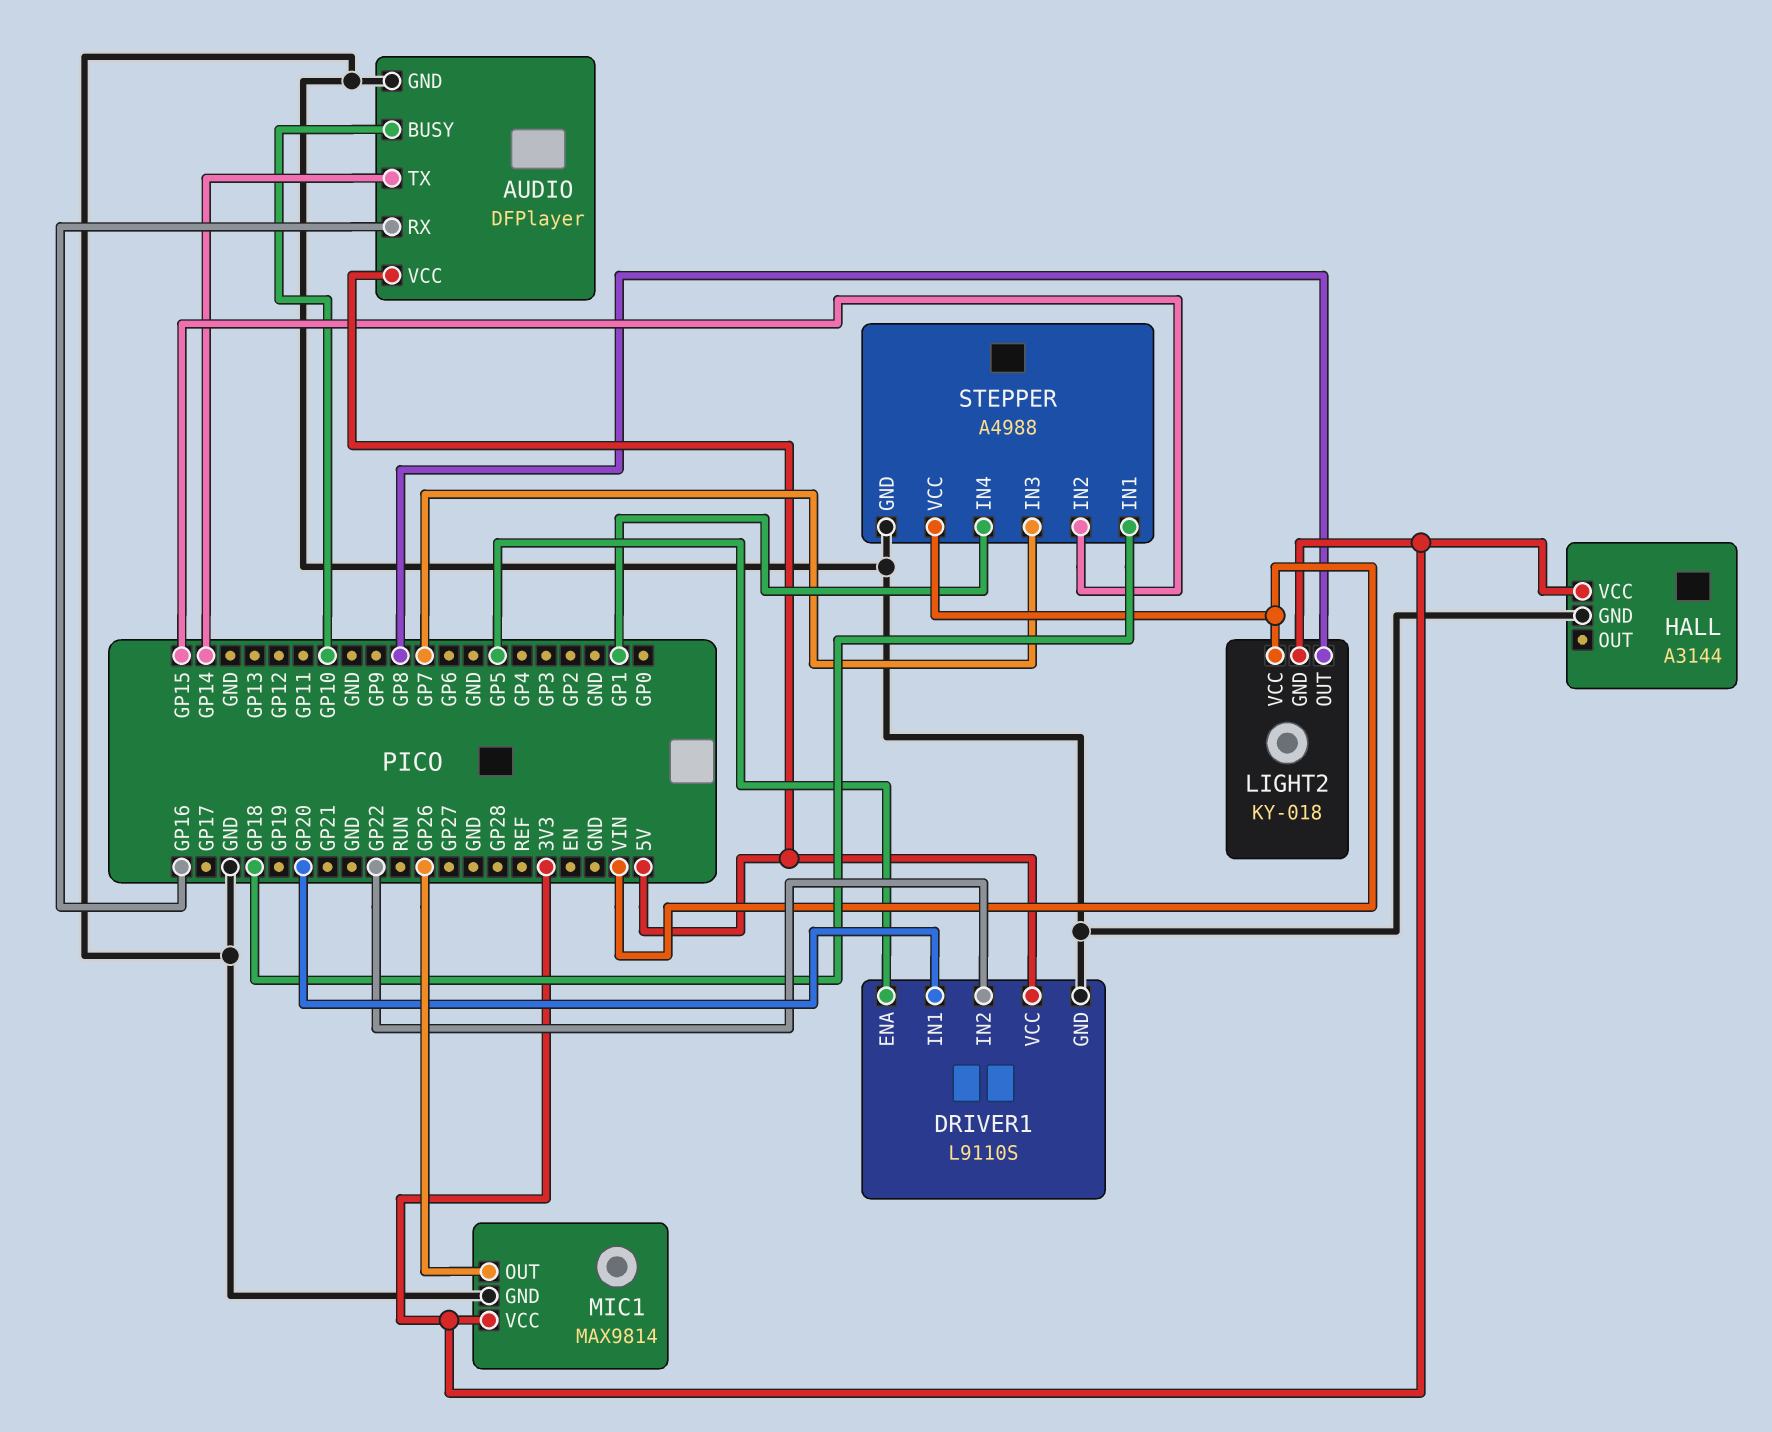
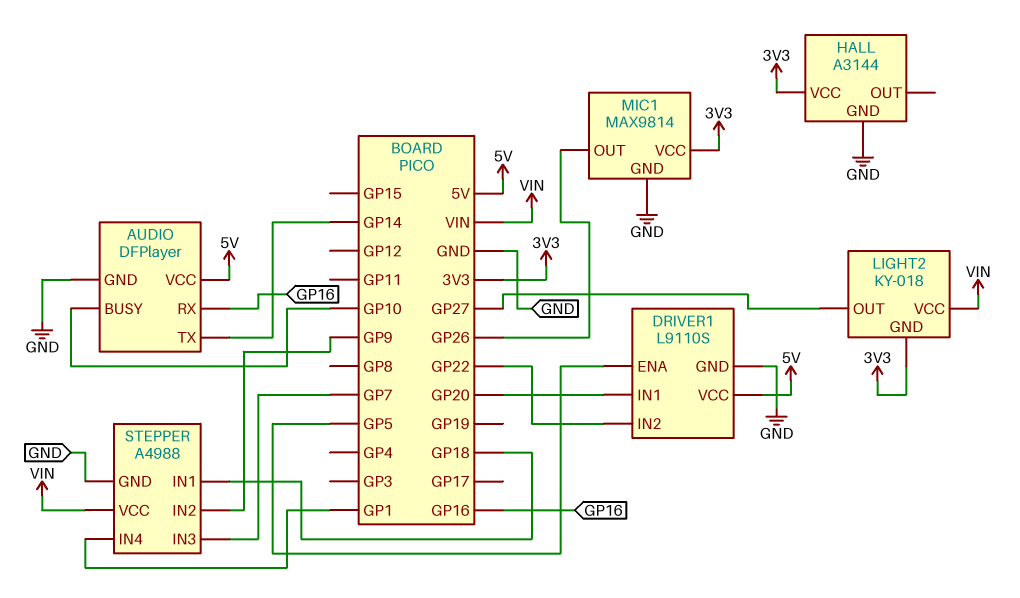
LIGHT2 pin OUT: GP8 -> GP27
STEPPER pin IN2: GP15 -> GP9

